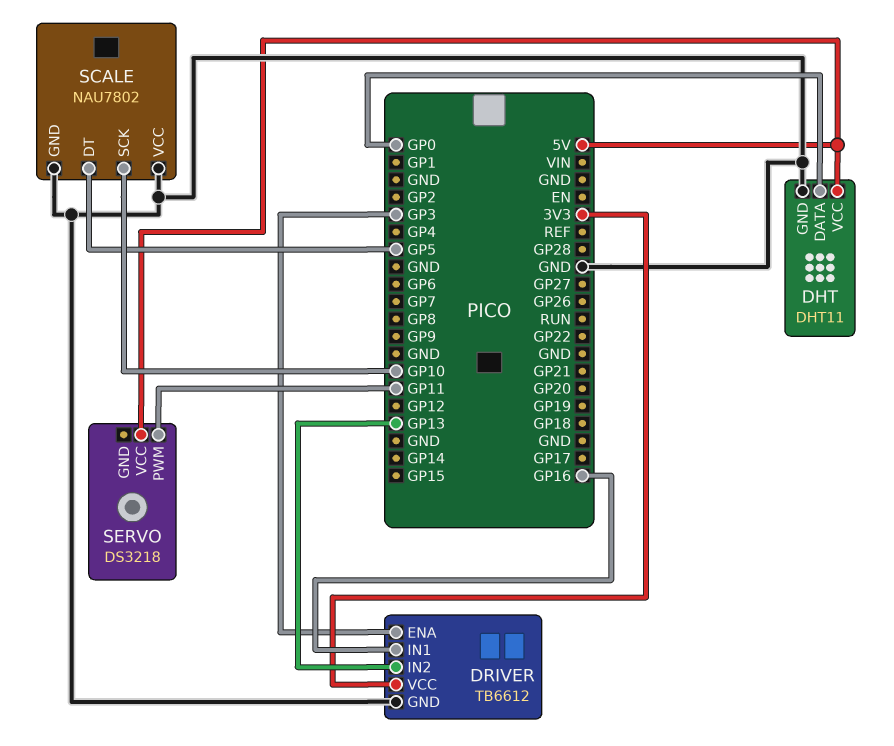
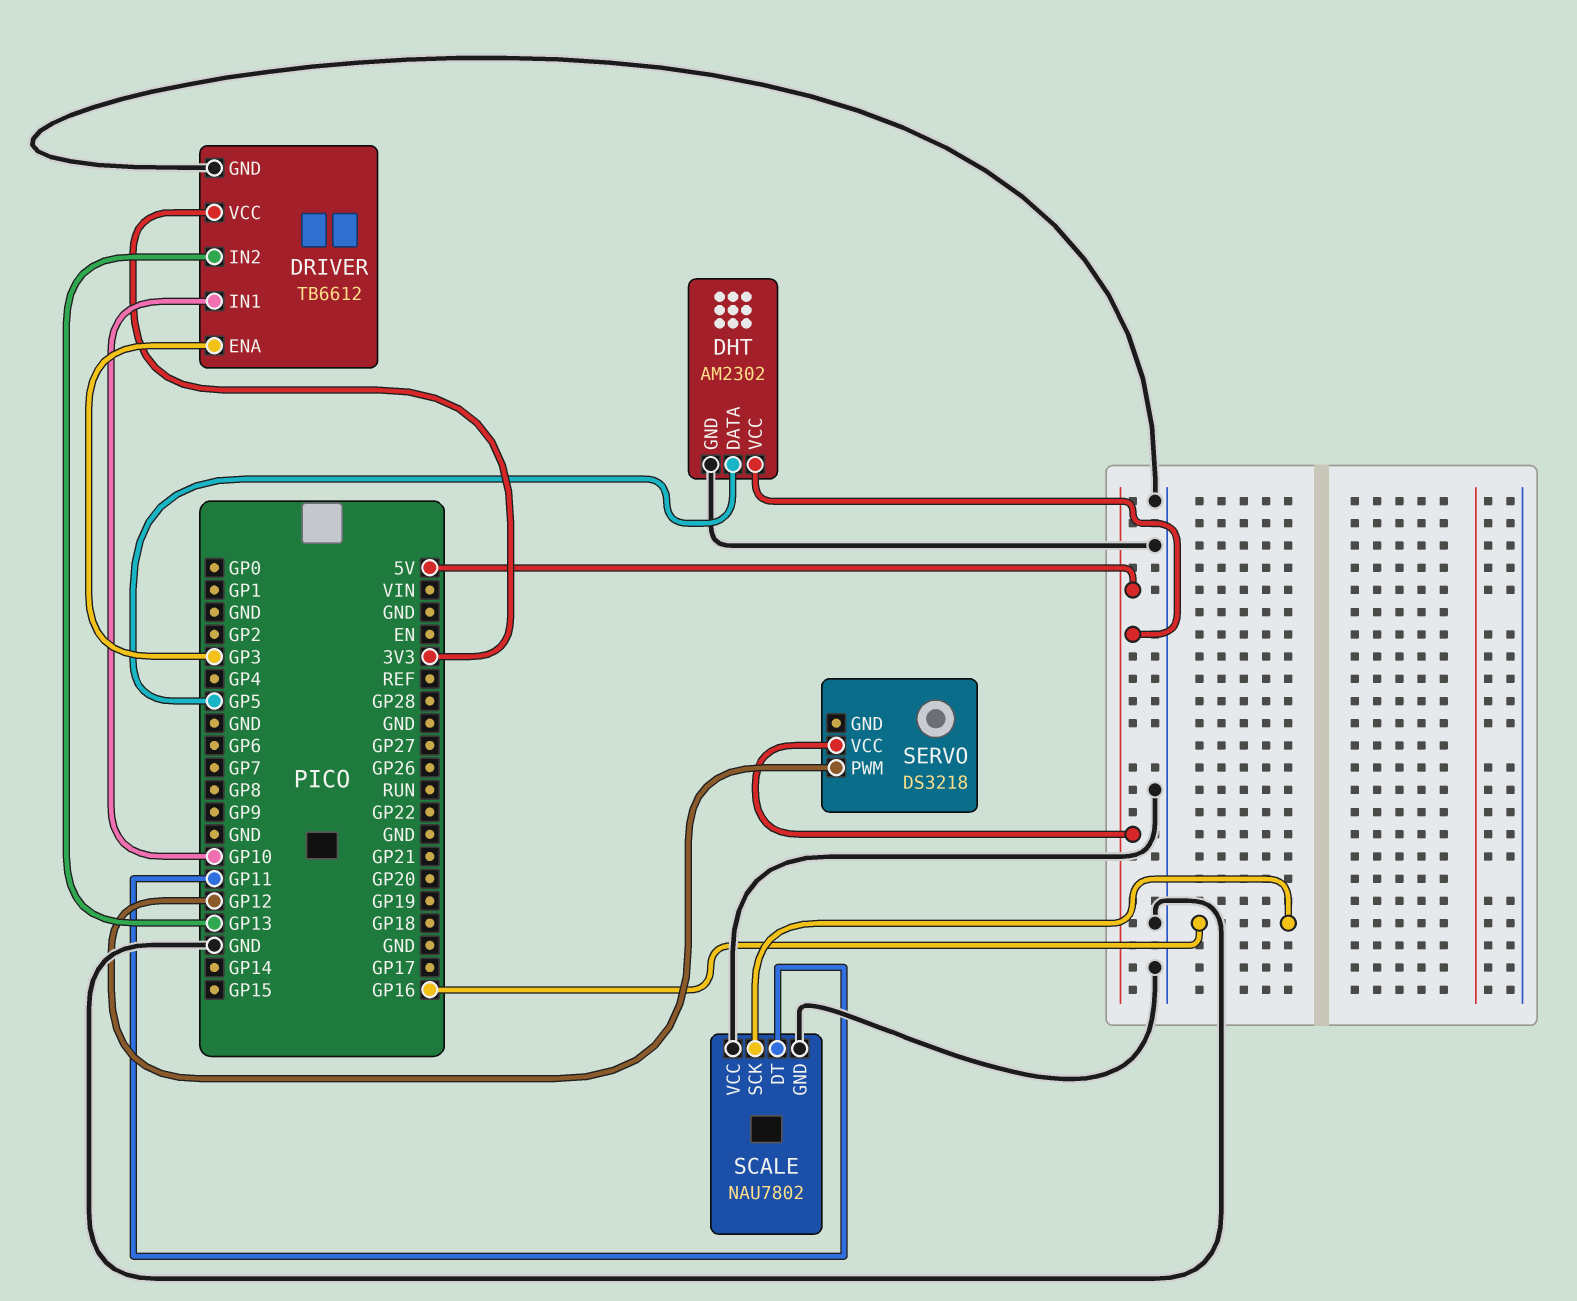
DHT: DHT11 -> AM2302
DHT pin DATA: GP0 -> GP5
DRIVER pin IN1: GP16 -> GP10
SCALE pin DT: GP5 -> GP11
SCALE pin SCK: GP10 -> GP16
SERVO pin PWM: GP11 -> GP12

